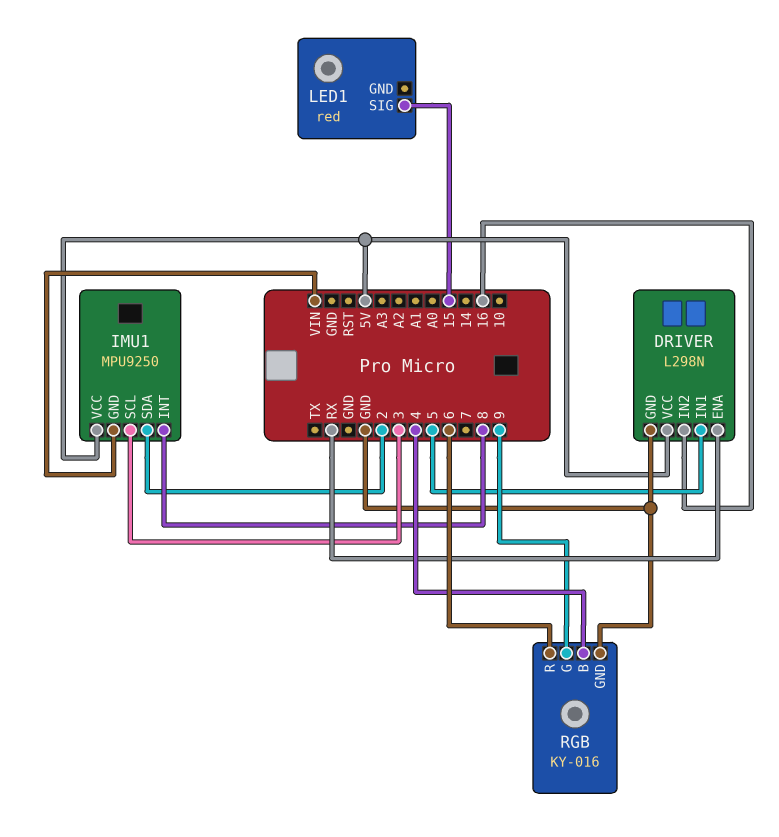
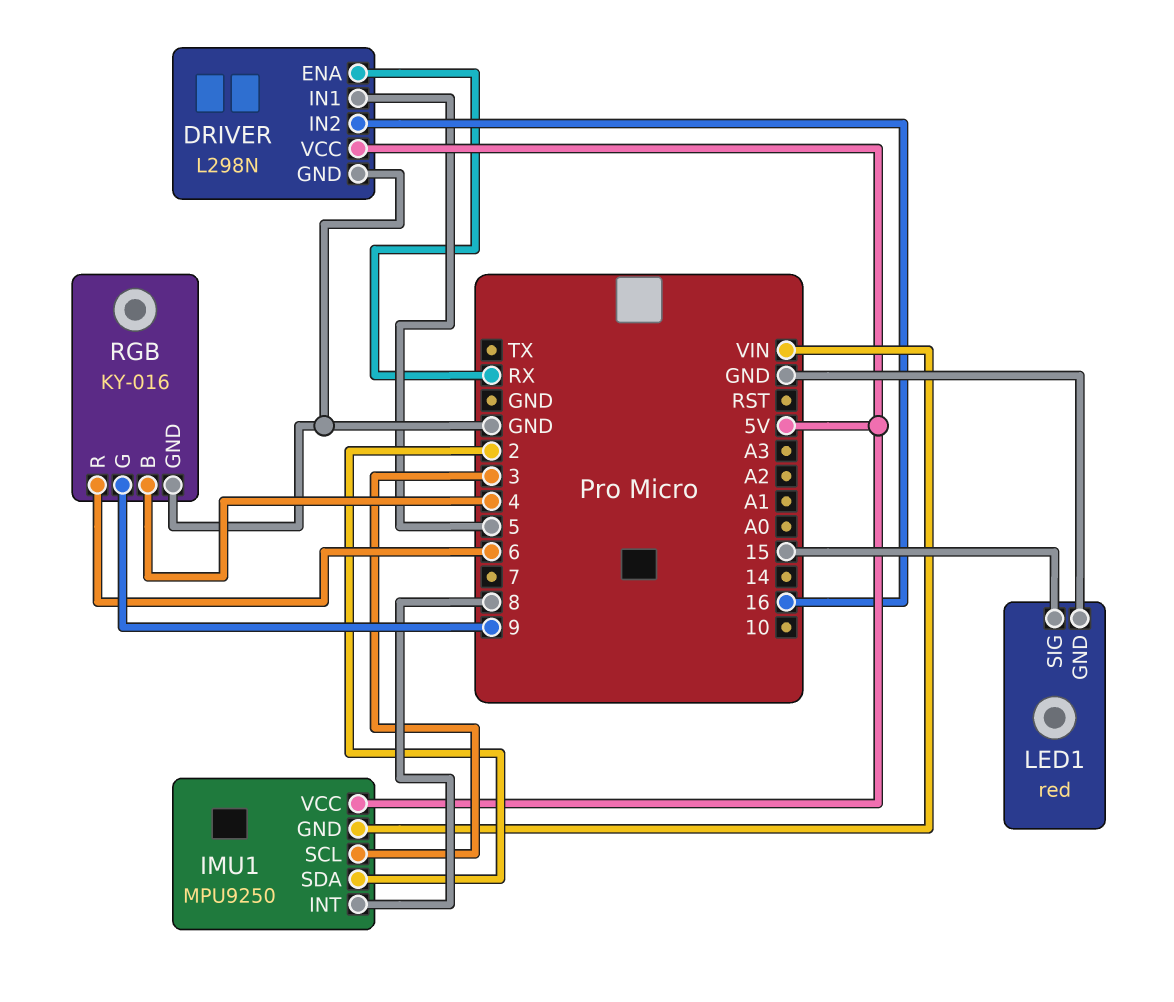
LED1 pin GND: none -> GND

